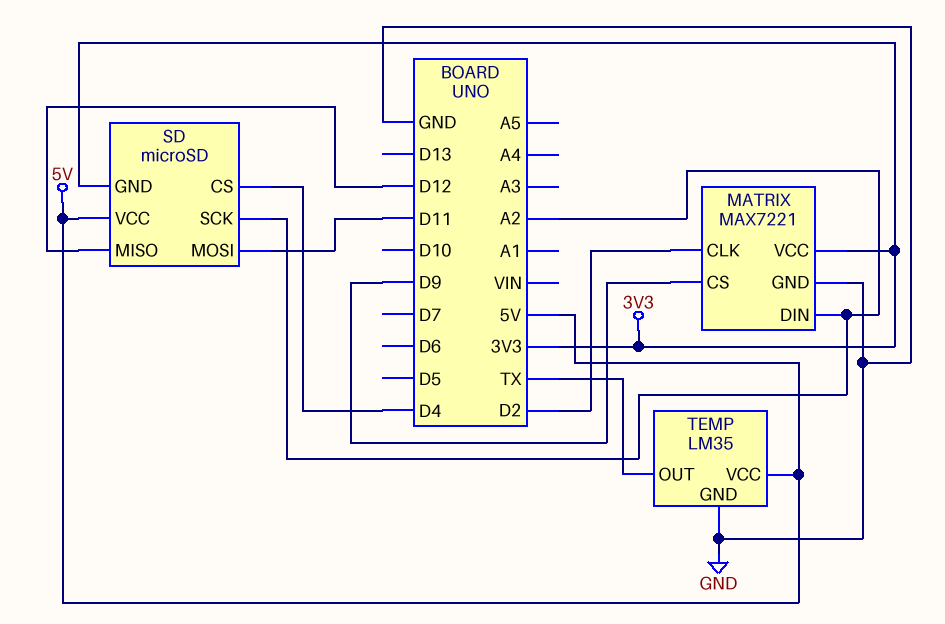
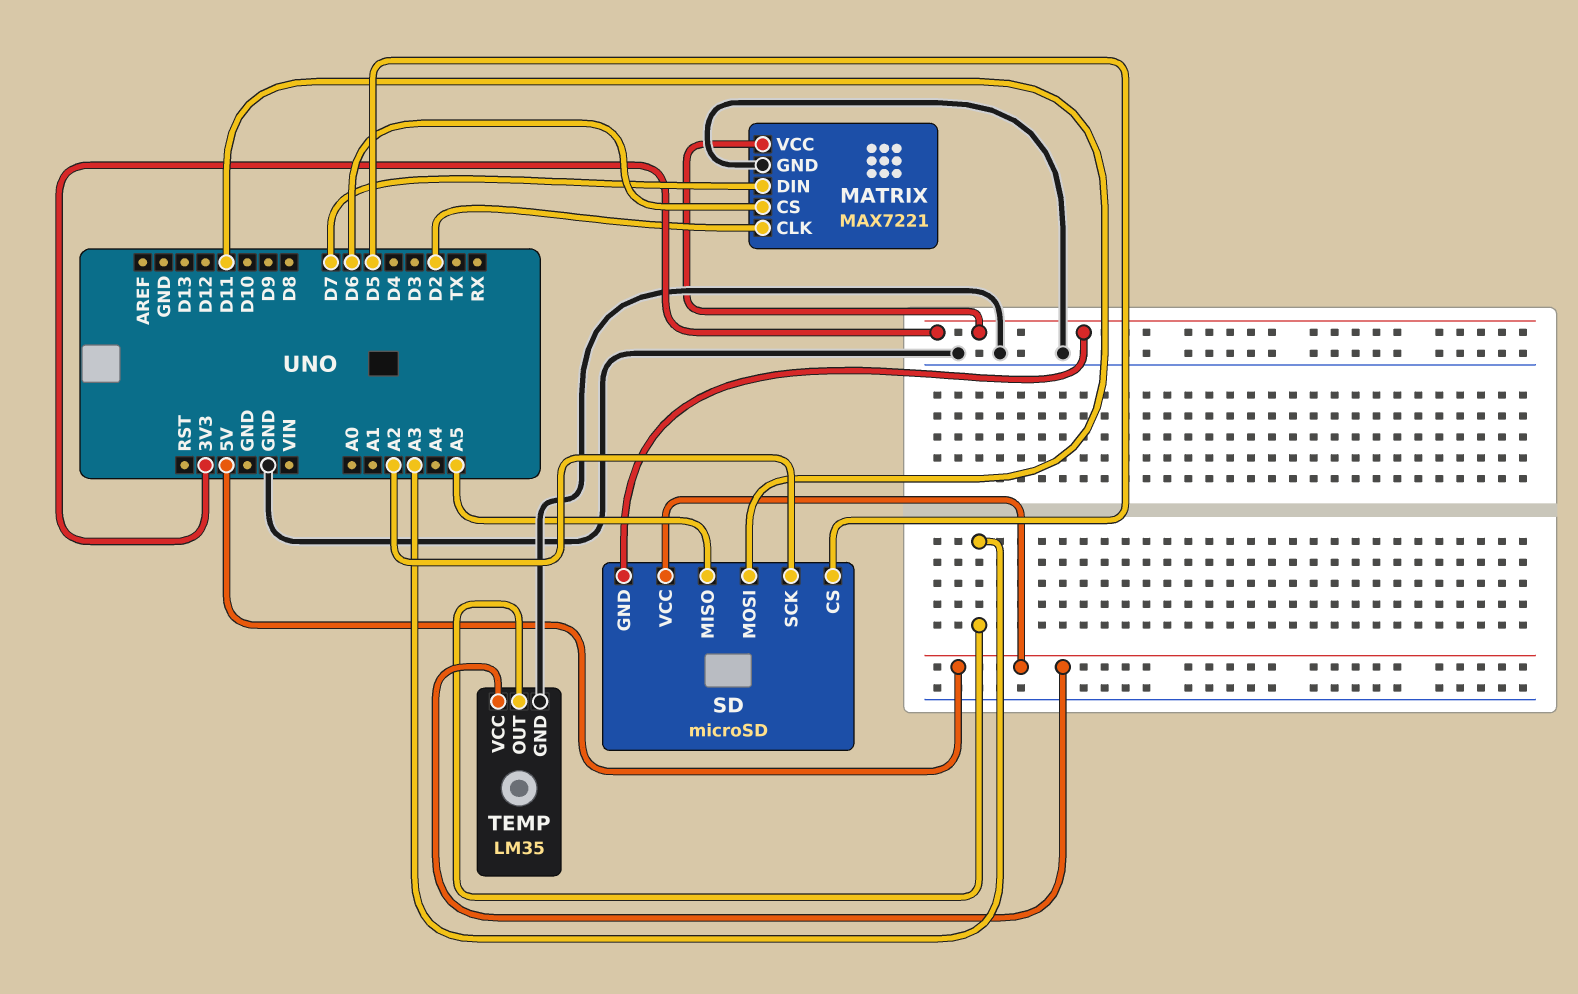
MATRIX pin CS: D9 -> D6
MATRIX pin DIN: A2 -> D7
SD pin CS: D4 -> D5
SD pin MISO: D12 -> A5
TEMP pin OUT: TX -> A3

